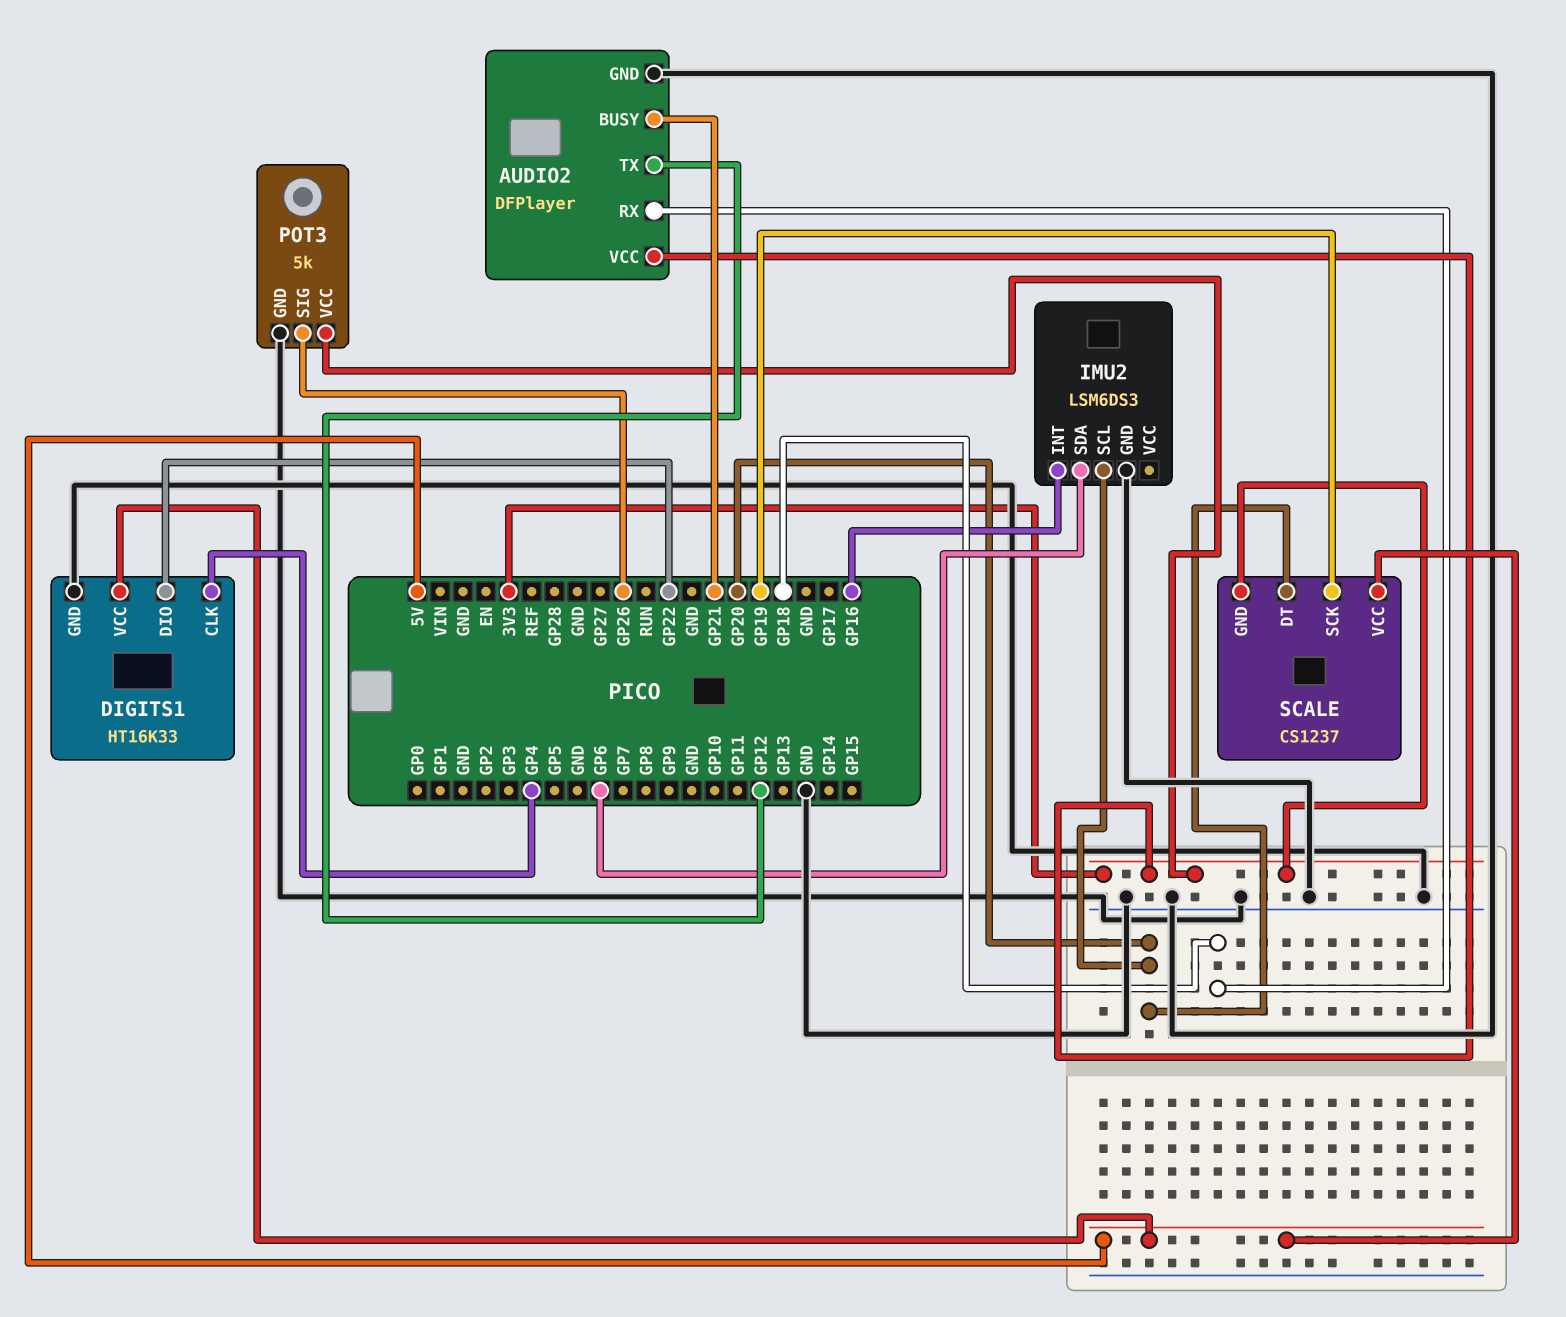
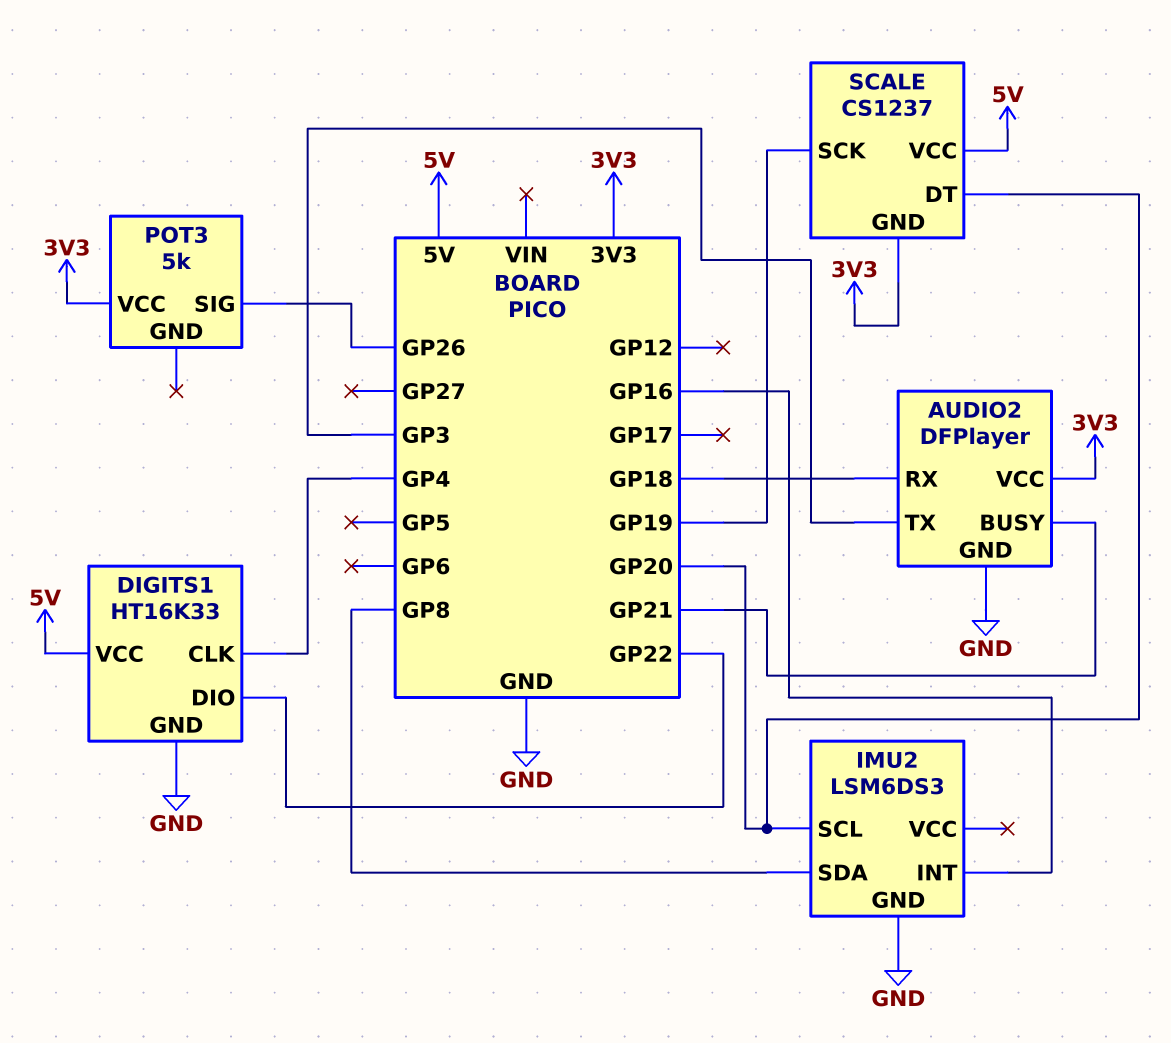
AUDIO2 pin TX: GP12 -> GP3
IMU2 pin SDA: GP6 -> GP8
POT3 pin GND: GND -> none

